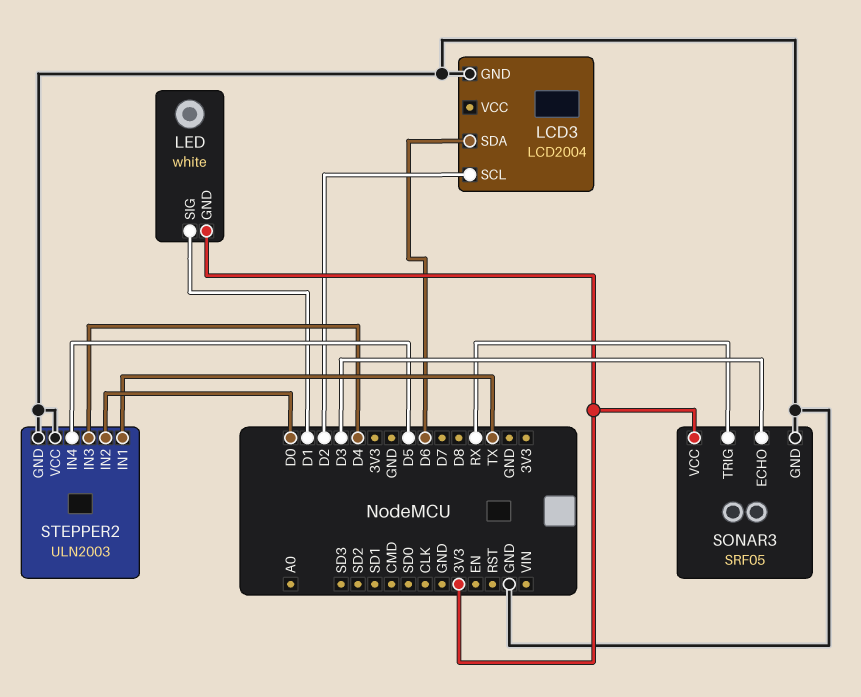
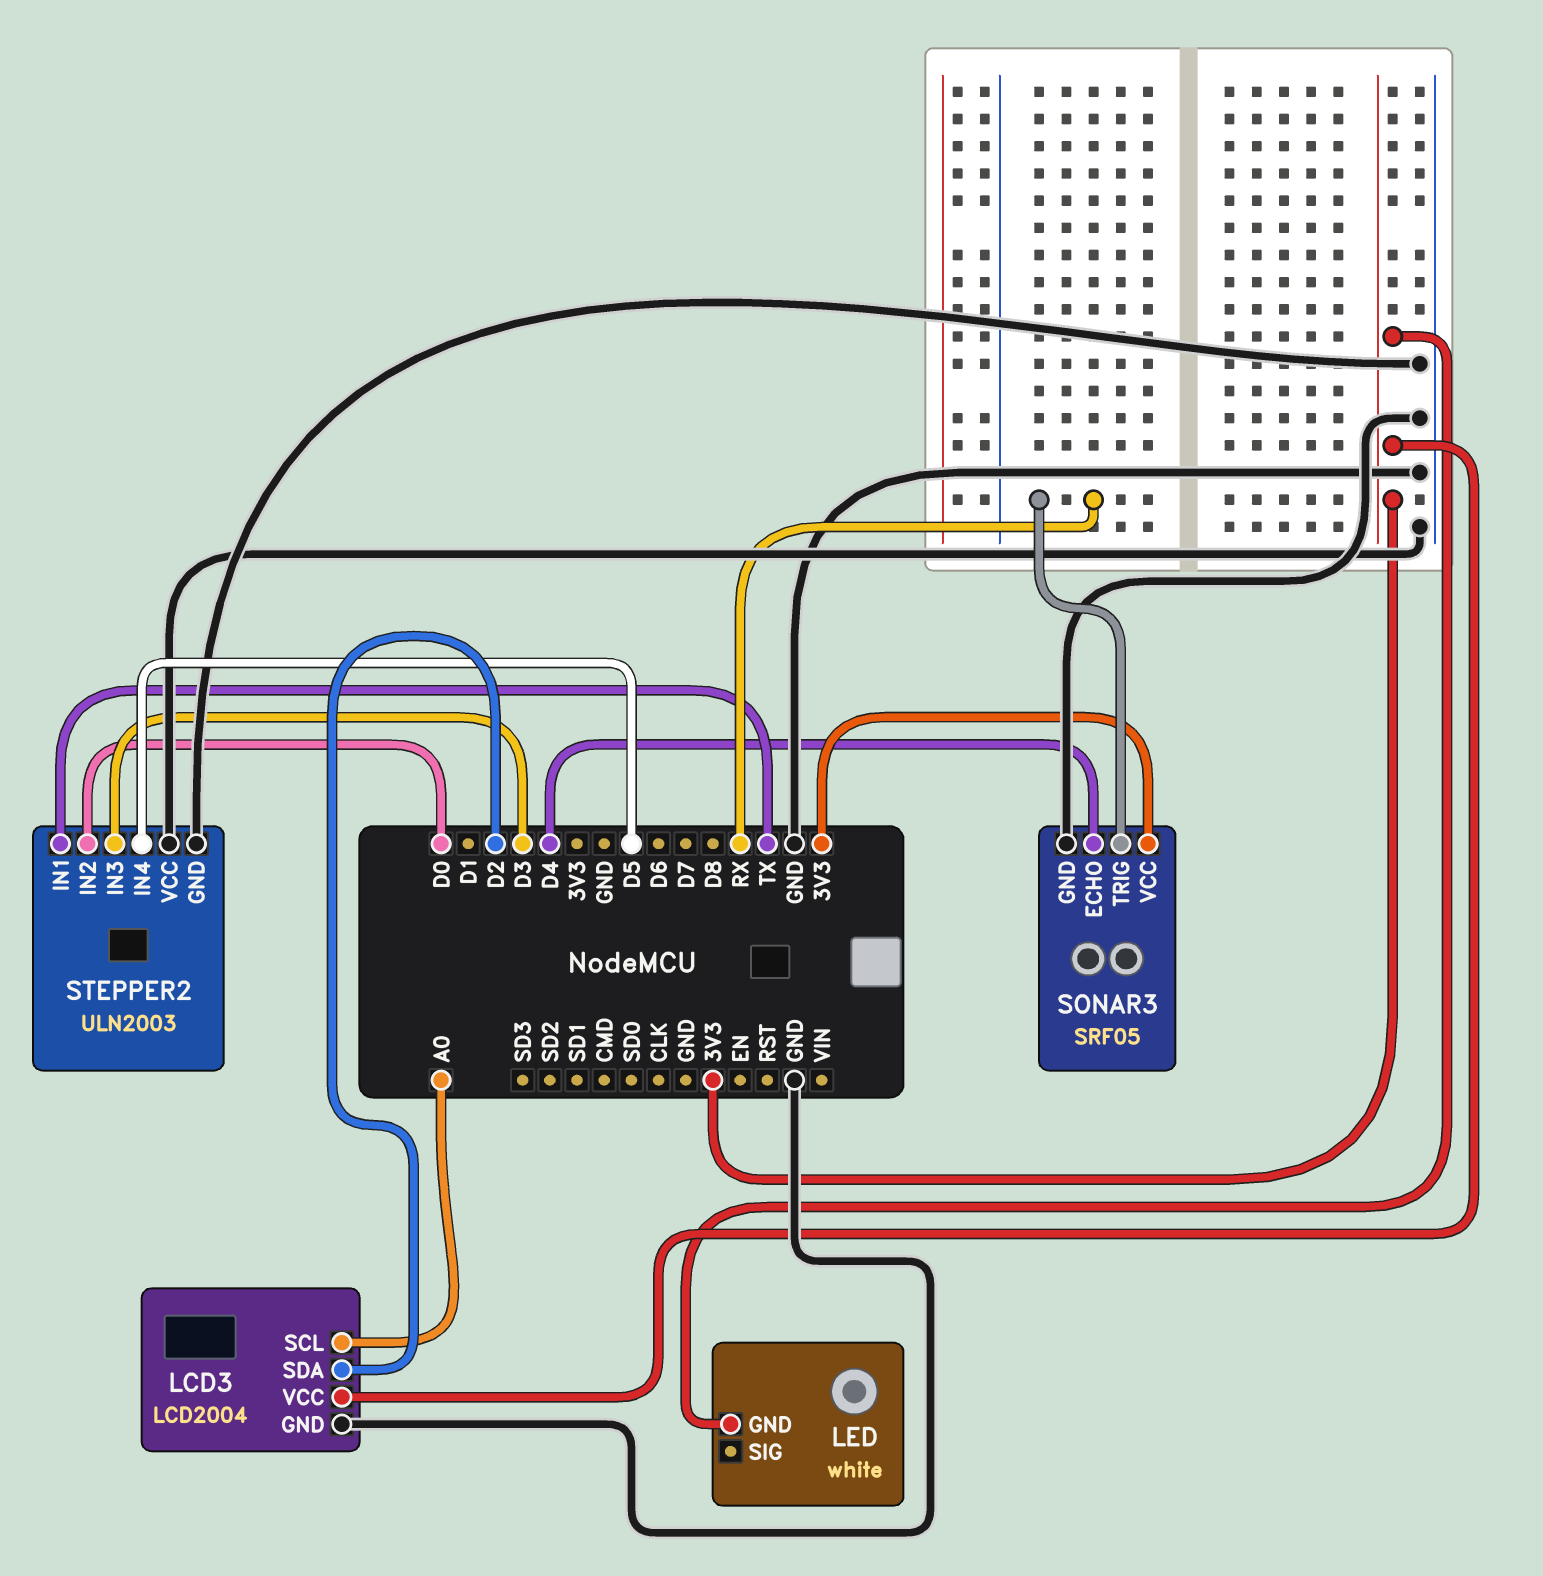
LCD3 pin SCL: D2 -> A0
LCD3 pin SDA: D6 -> D2
LCD3 pin VCC: none -> 3V3
LED pin SIG: D1 -> none
SONAR3 pin ECHO: D3 -> D4
STEPPER2 pin IN3: D4 -> D3

